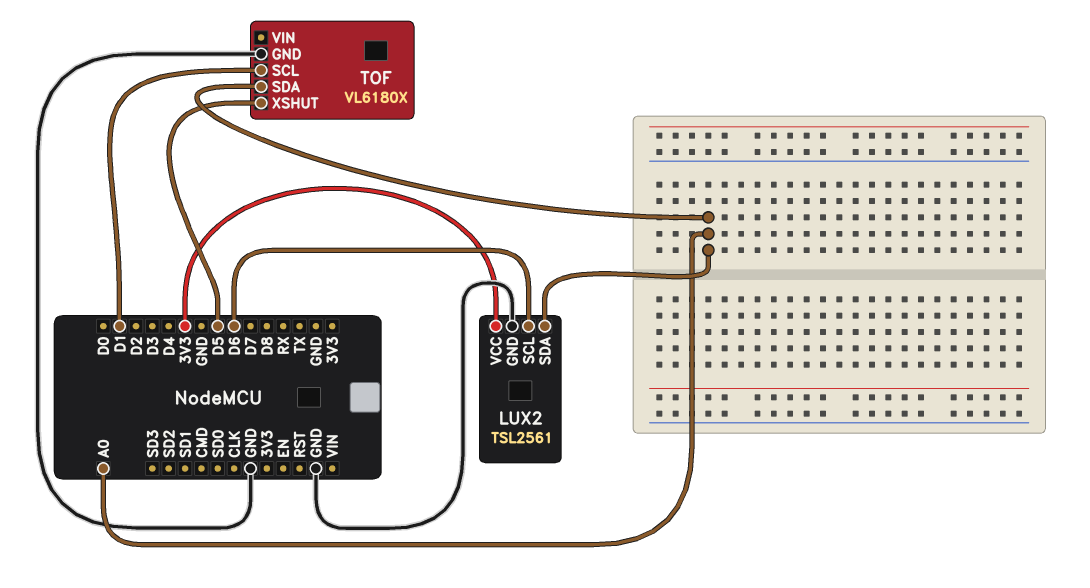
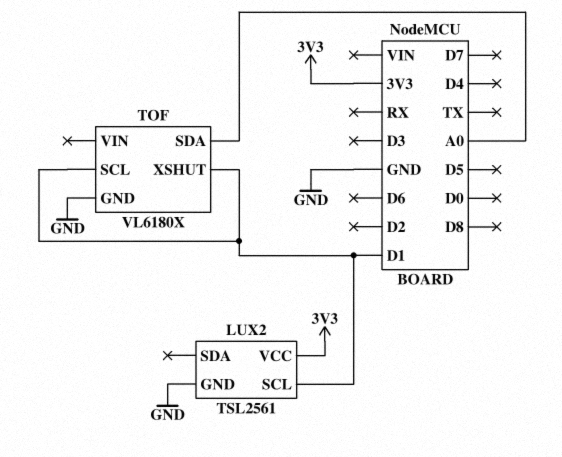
LUX2 pin SCL: D6 -> D1
LUX2 pin SDA: A0 -> none
TOF pin XSHUT: D5 -> D1

